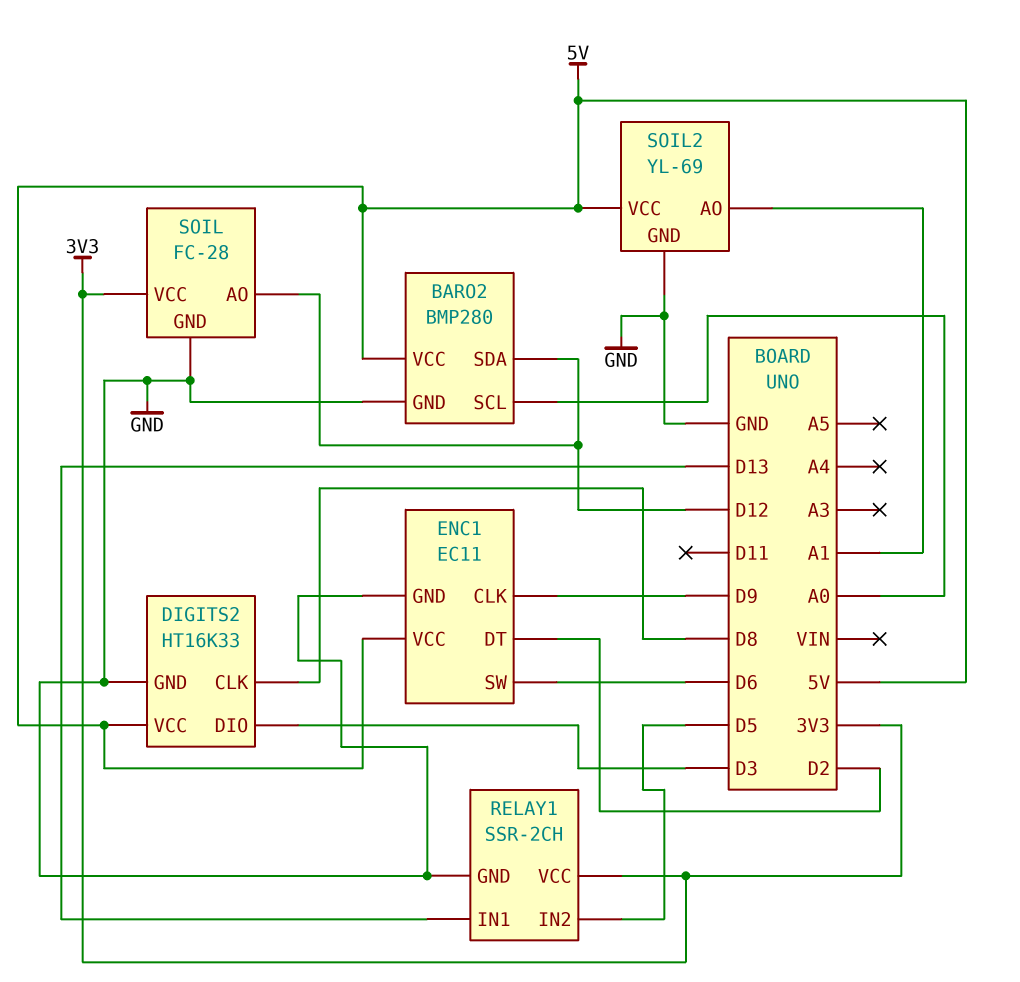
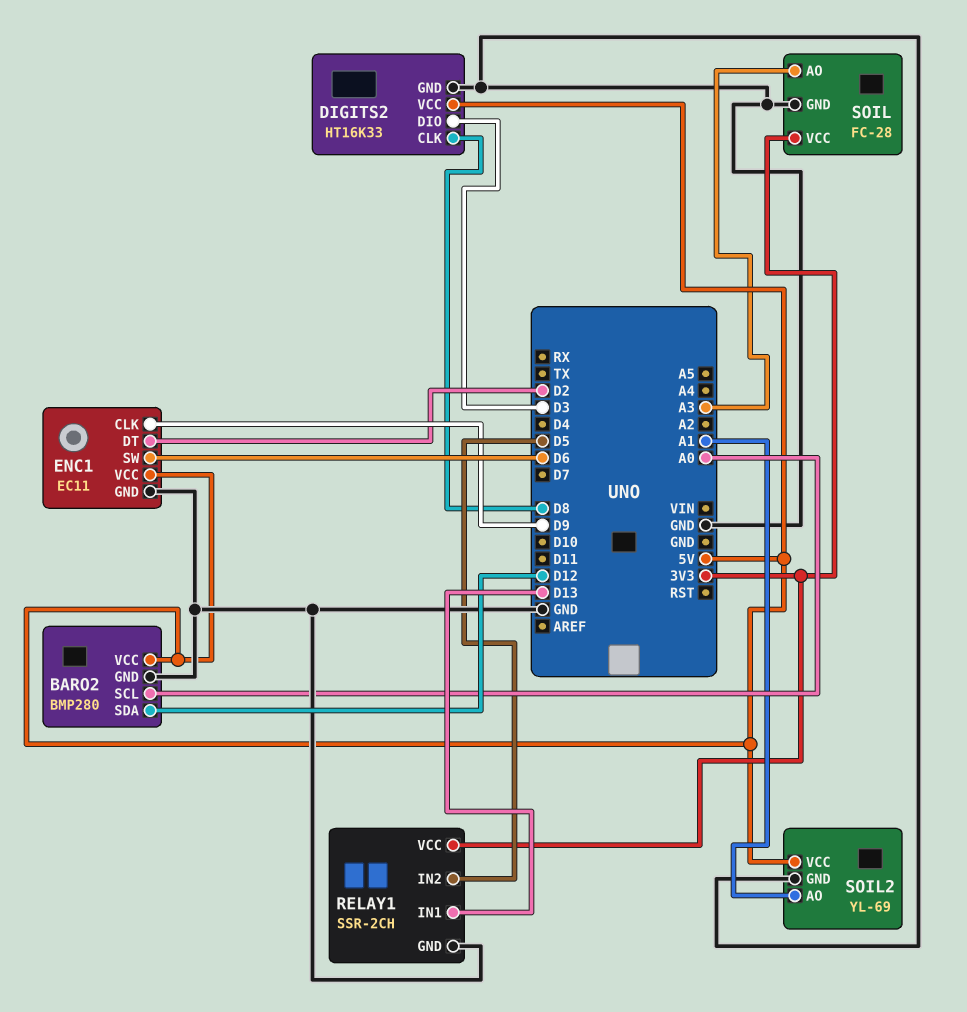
SOIL pin AO: D12 -> A3

